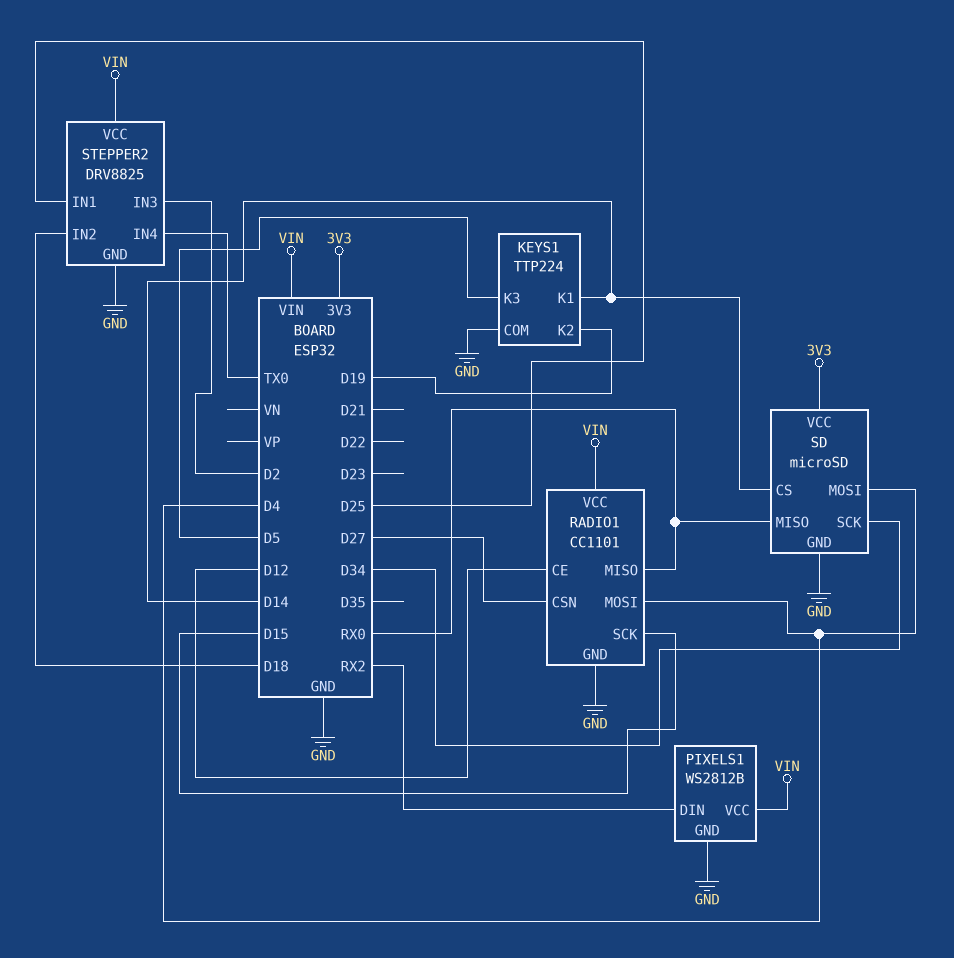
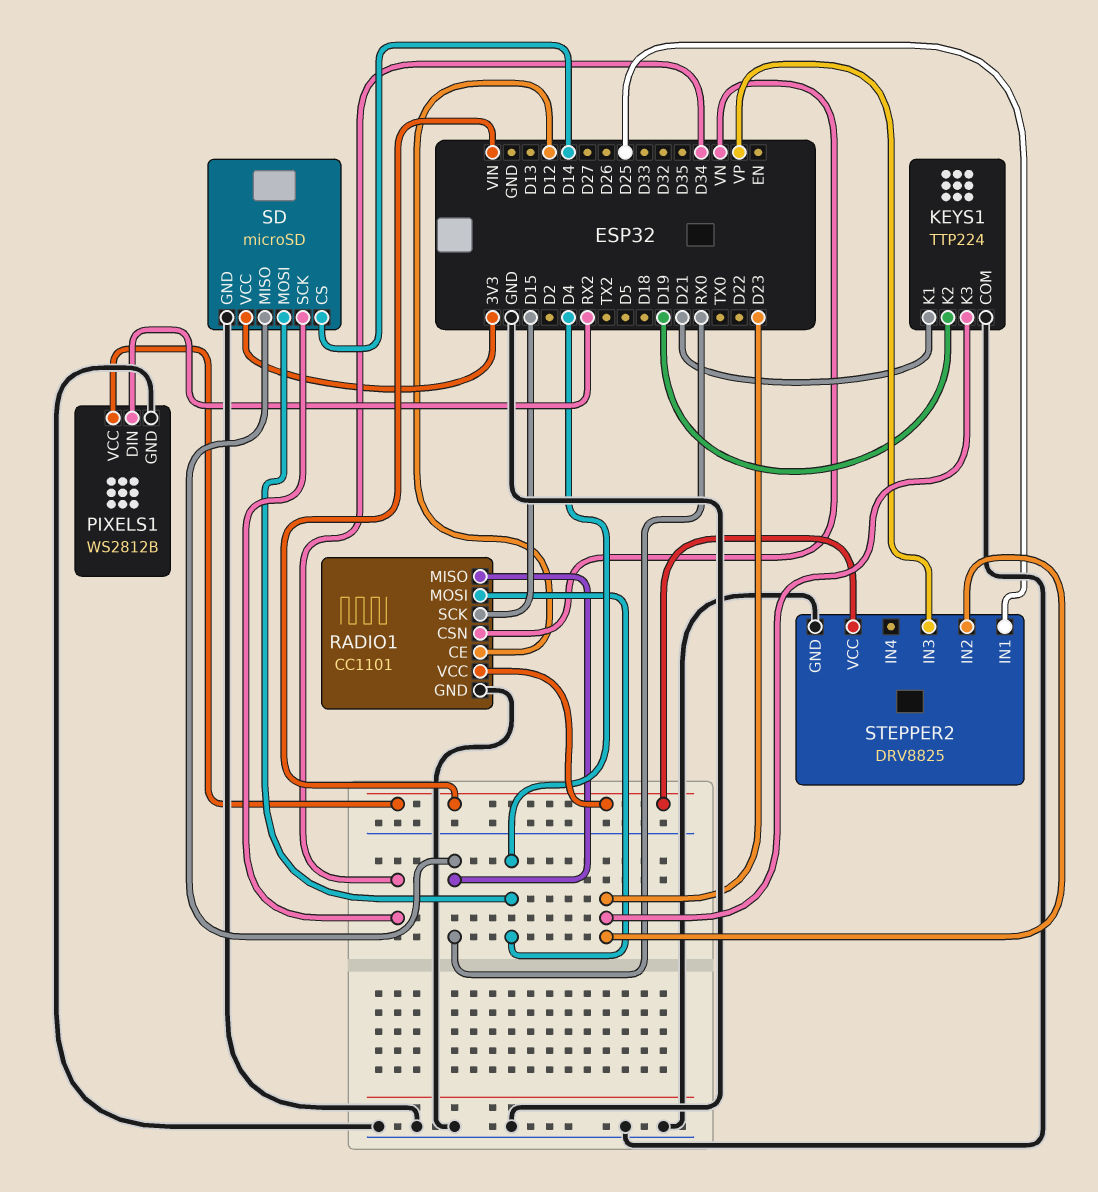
KEYS1 pin K1: D14 -> D21
KEYS1 pin K3: D5 -> D23
RADIO1 pin CSN: D27 -> VN
STEPPER2 pin IN2: D18 -> D23
STEPPER2 pin IN3: D2 -> VP
STEPPER2 pin IN4: TX0 -> none

